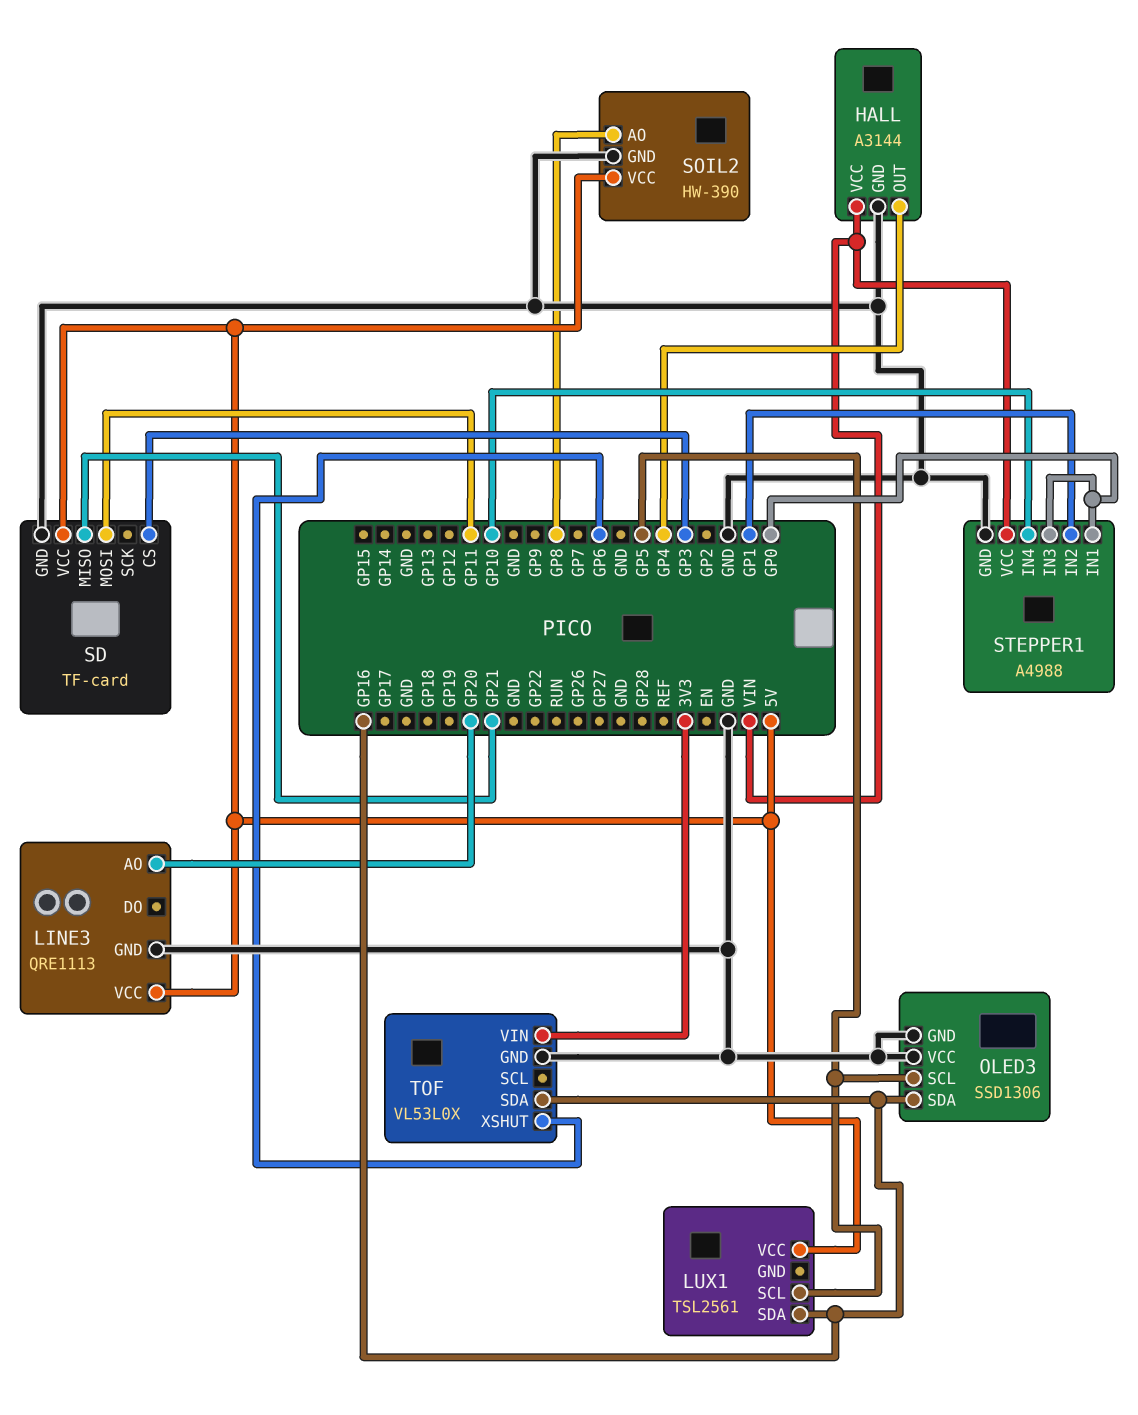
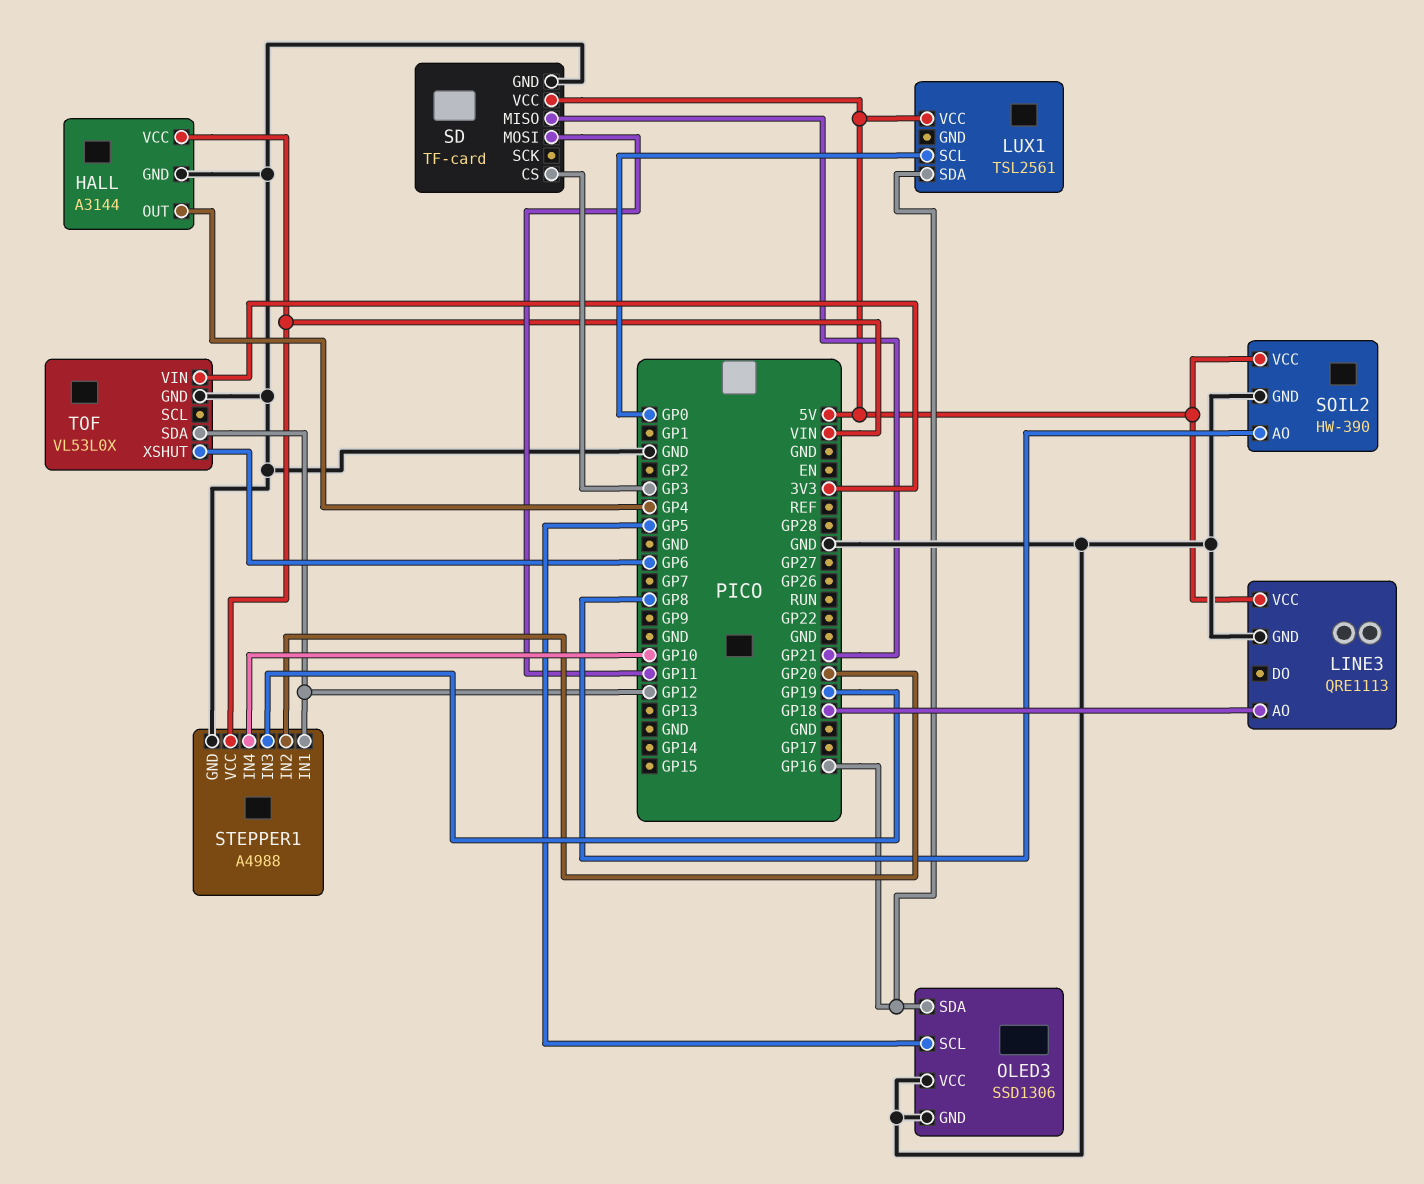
LINE3 pin AO: GP20 -> GP18
LUX1 pin SCL: GP5 -> GP0
STEPPER1 pin IN1: GP0 -> GP12
STEPPER1 pin IN2: GP1 -> GP20
STEPPER1 pin IN3: GP0 -> GP19
TOF pin SDA: GP16 -> GP12

